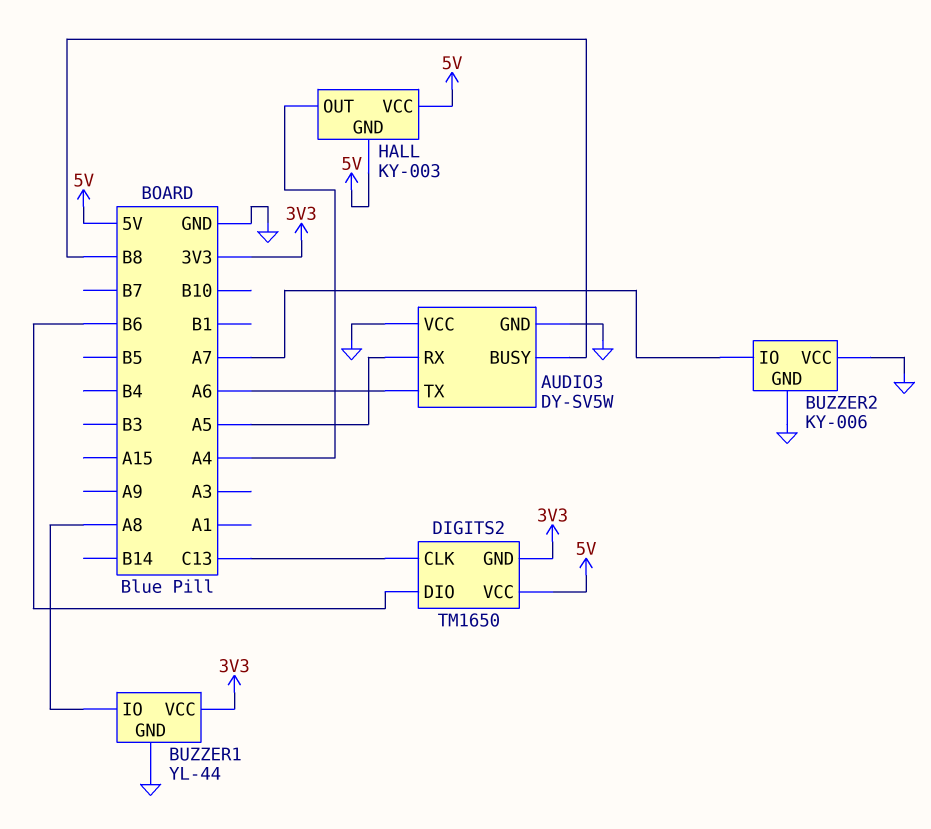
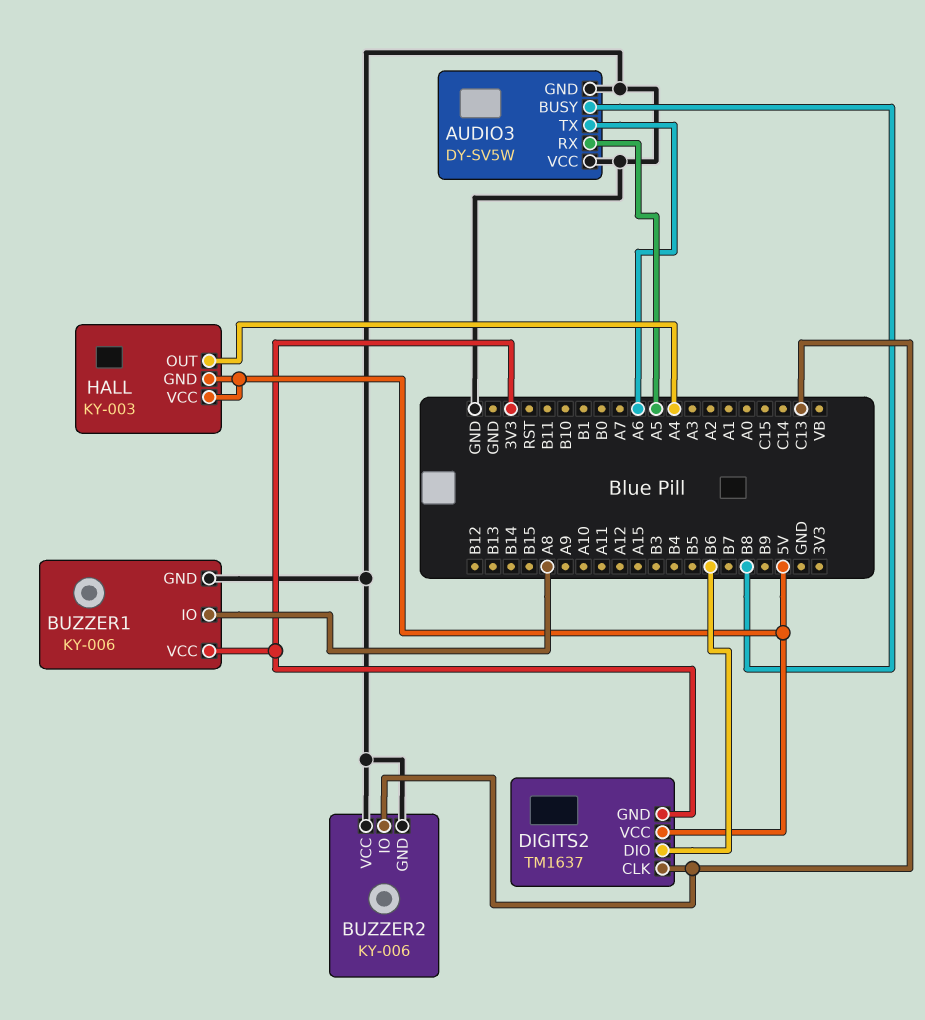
BUZZER1: YL-44 -> KY-006
BUZZER2 pin IO: A7 -> C13
DIGITS2: TM1650 -> TM1637

